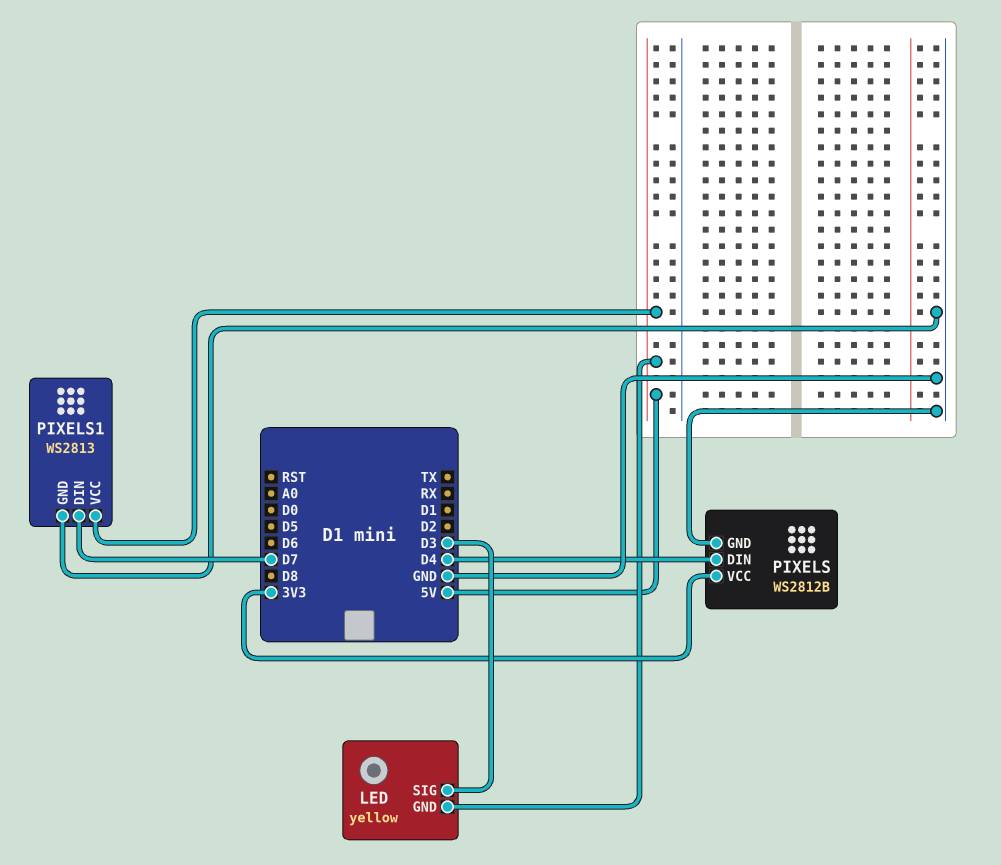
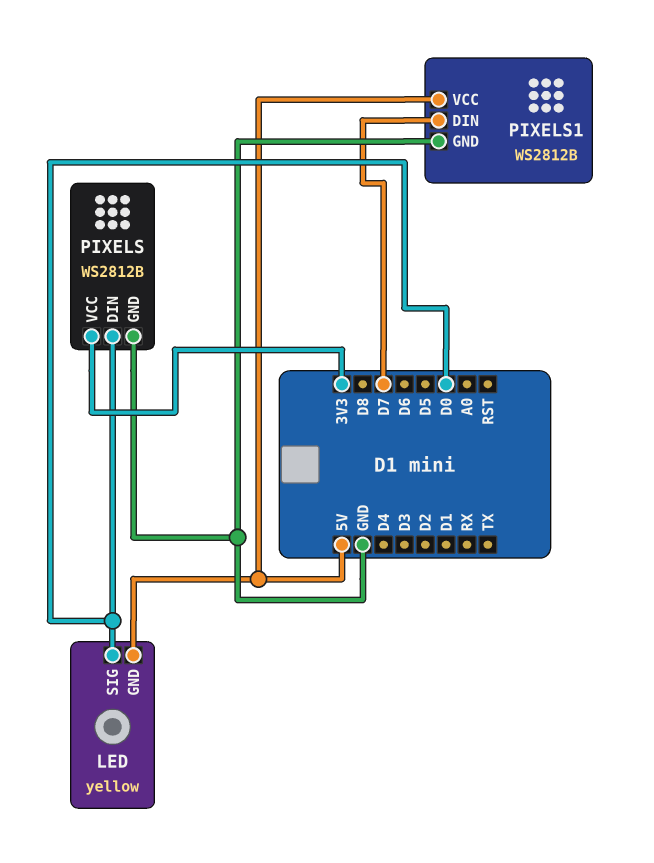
LED pin SIG: D3 -> D0
PIXELS pin DIN: D4 -> D0
PIXELS1: WS2813 -> WS2812B

